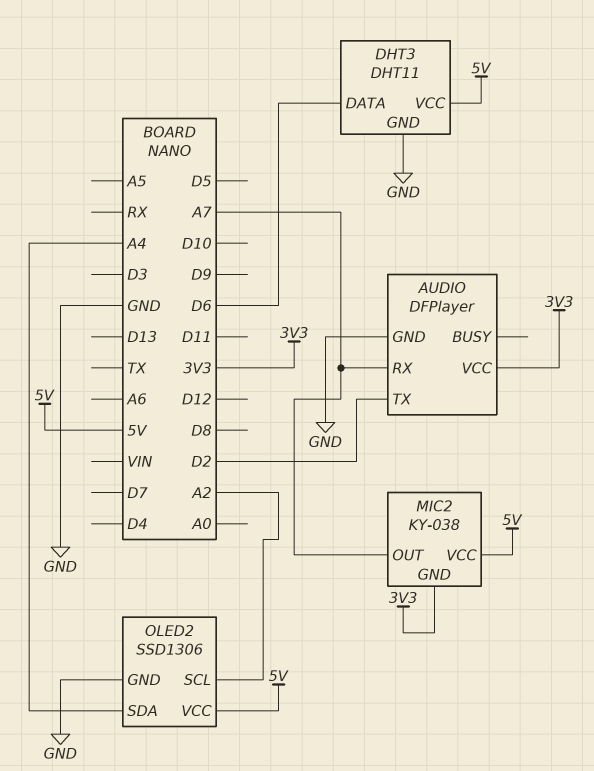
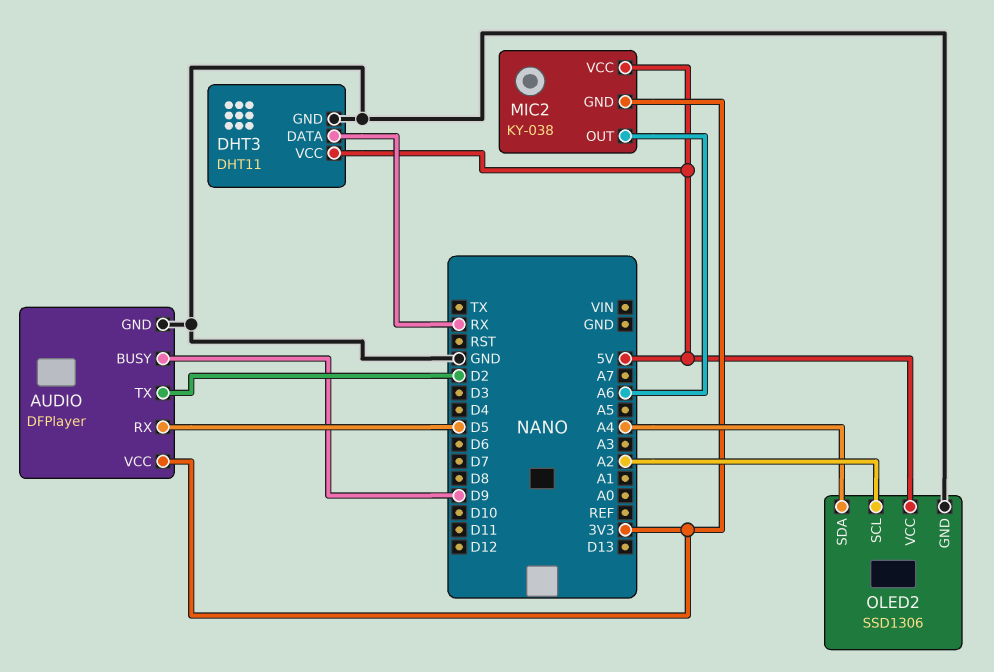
AUDIO pin BUSY: none -> D9
AUDIO pin RX: A7 -> D5
DHT3 pin DATA: D6 -> RX
MIC2 pin OUT: A7 -> A6

